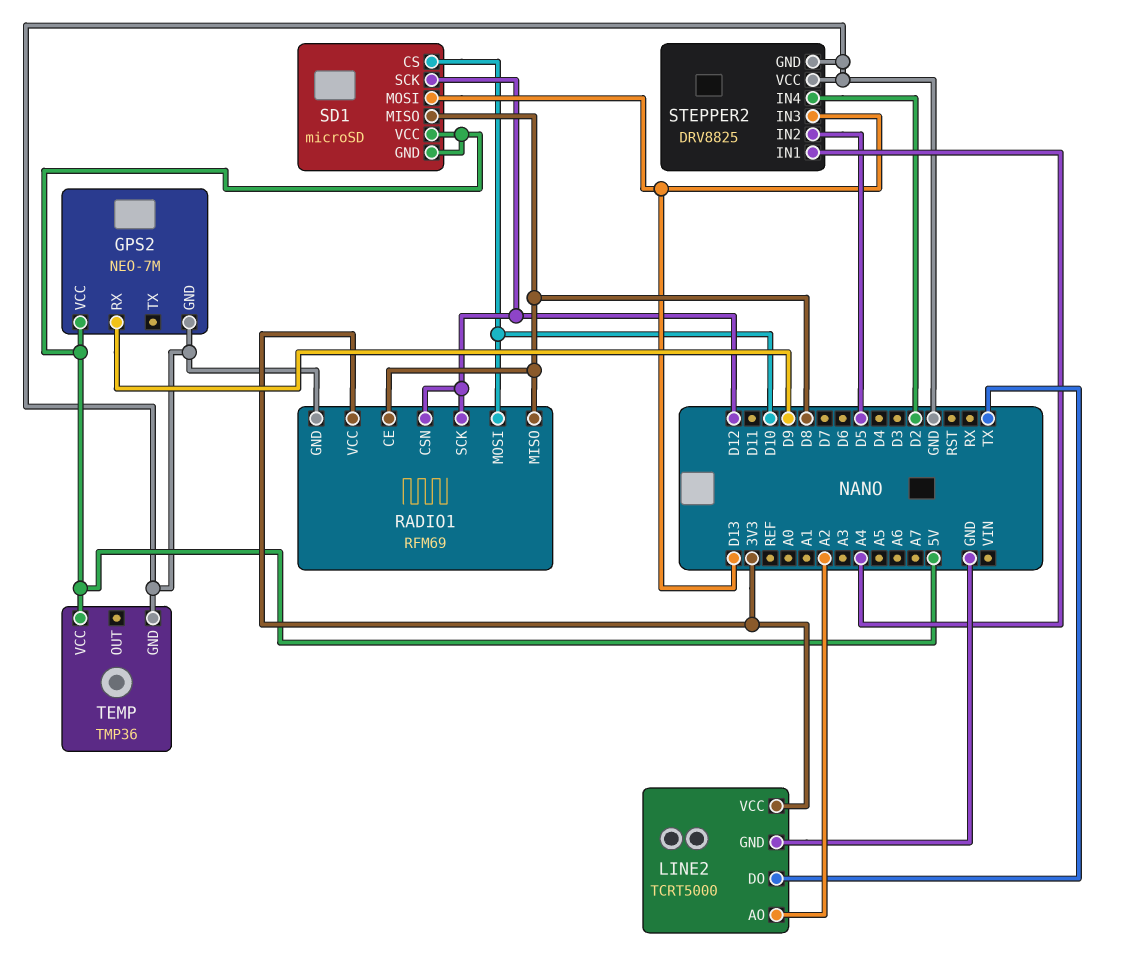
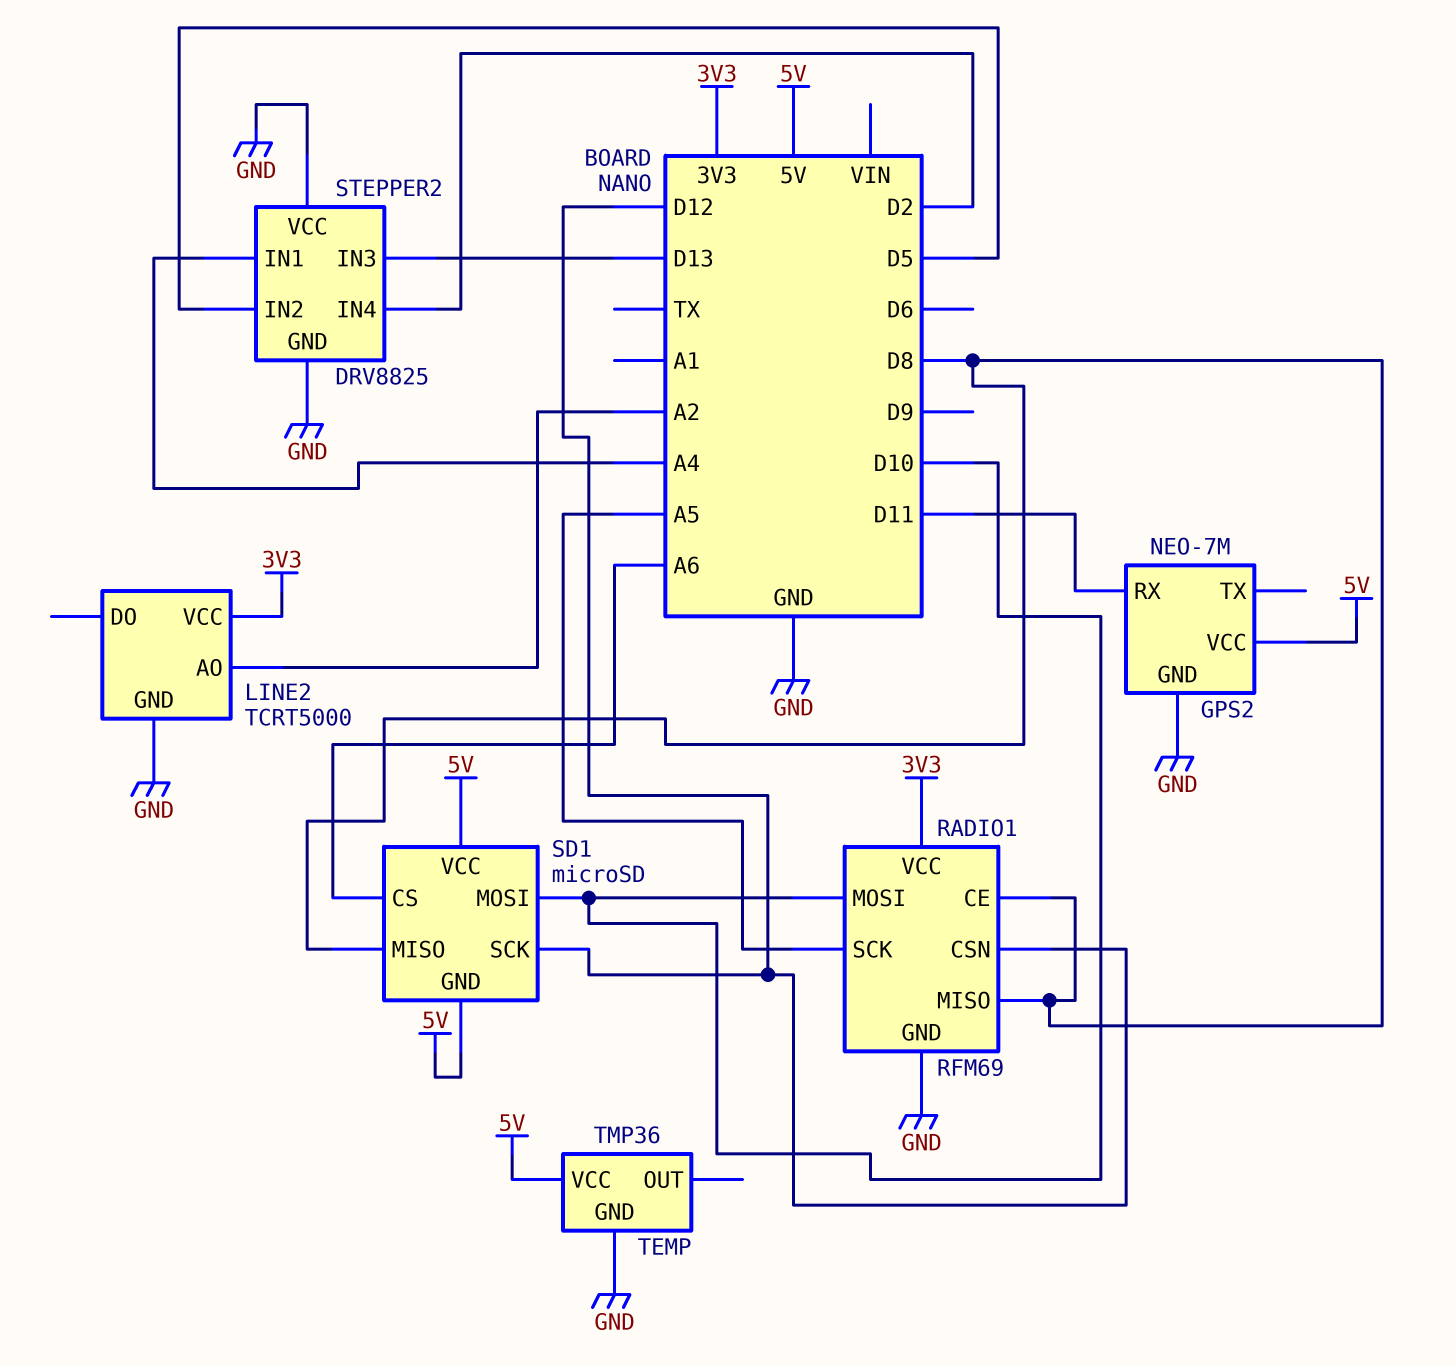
GPS2 pin RX: D9 -> D11
LINE2 pin DO: TX -> none
RADIO1 pin SCK: D12 -> A5
SD1 pin CS: D10 -> A6
SD1 pin MOSI: D13 -> D10

